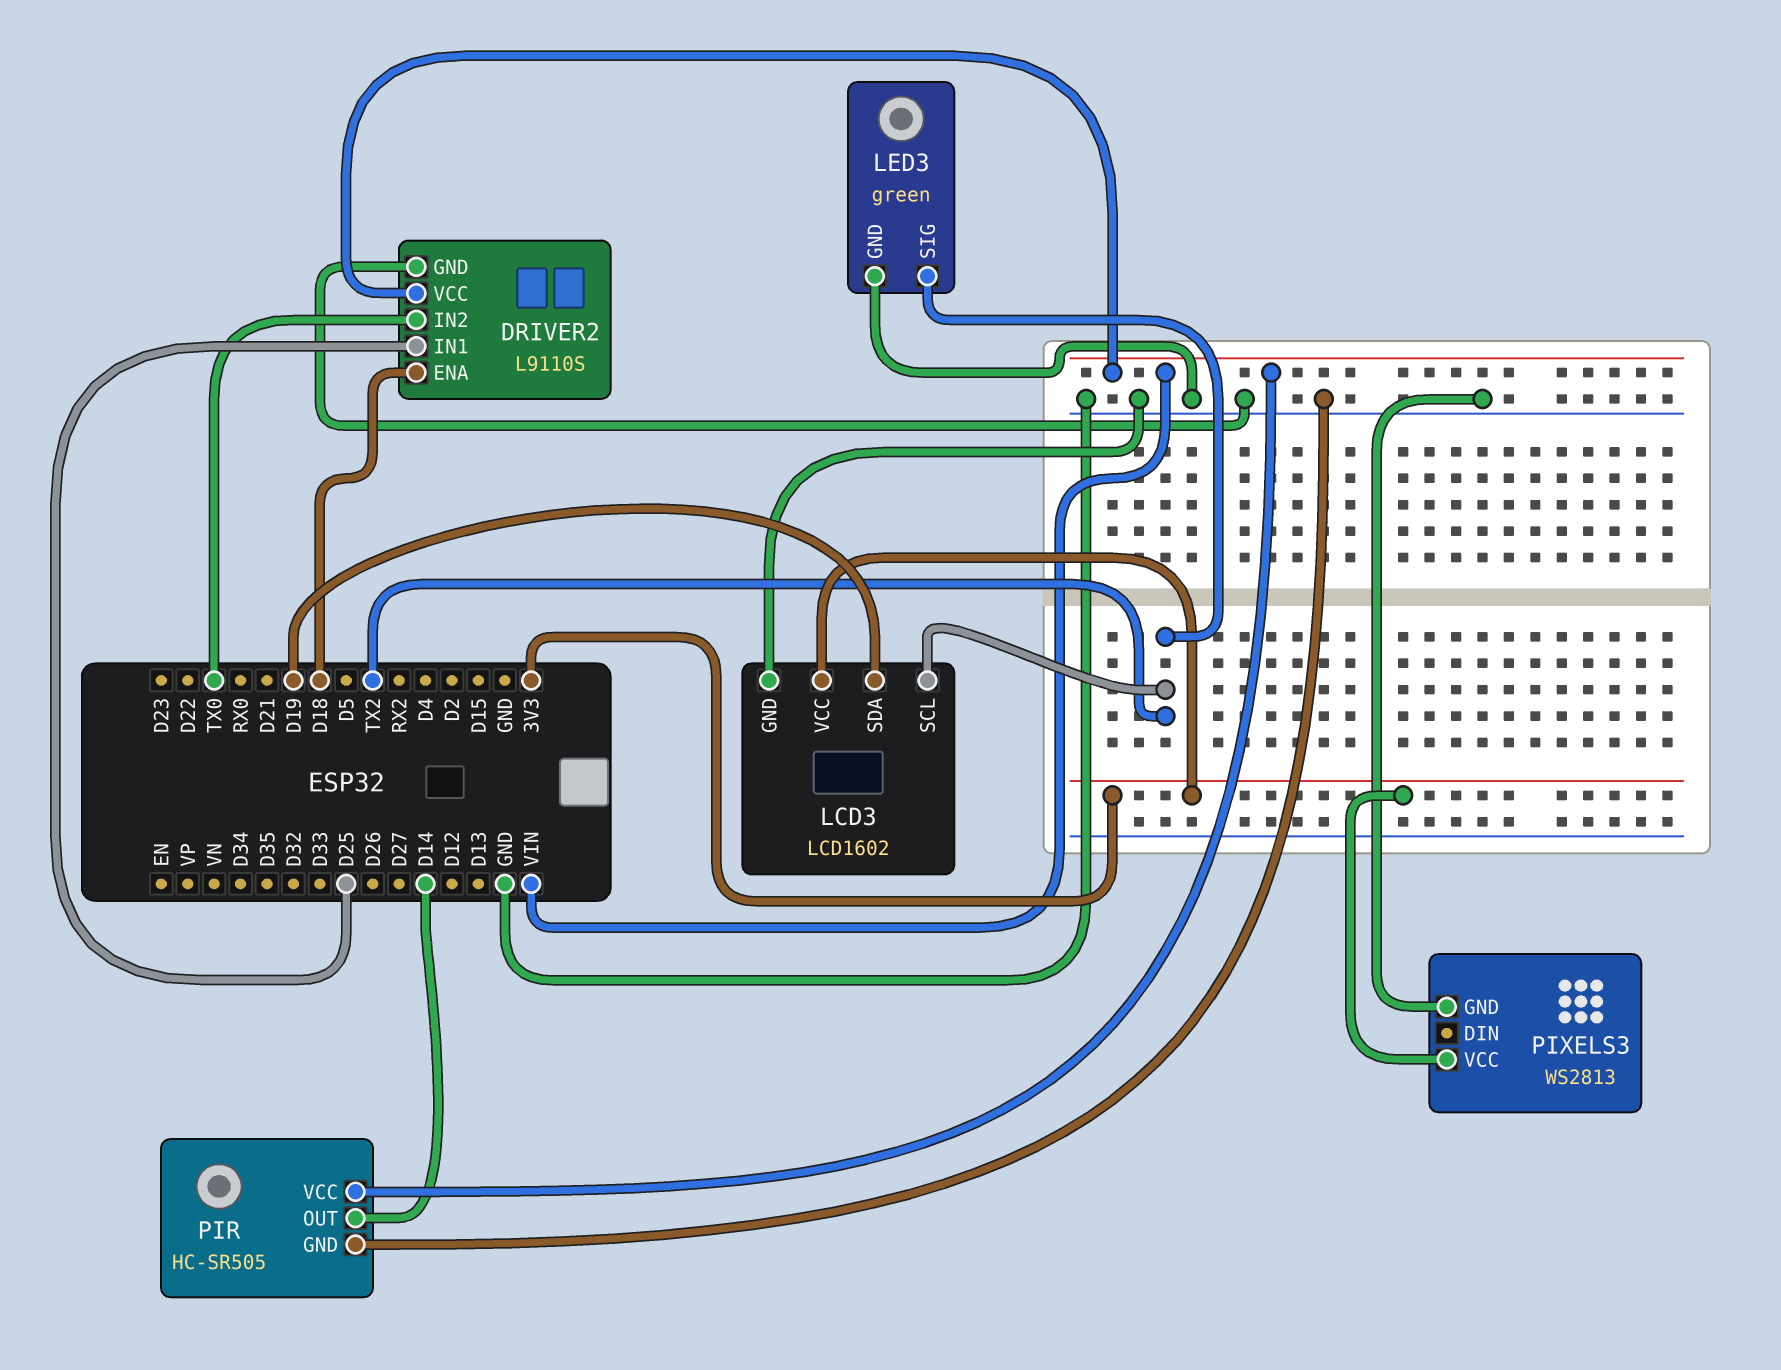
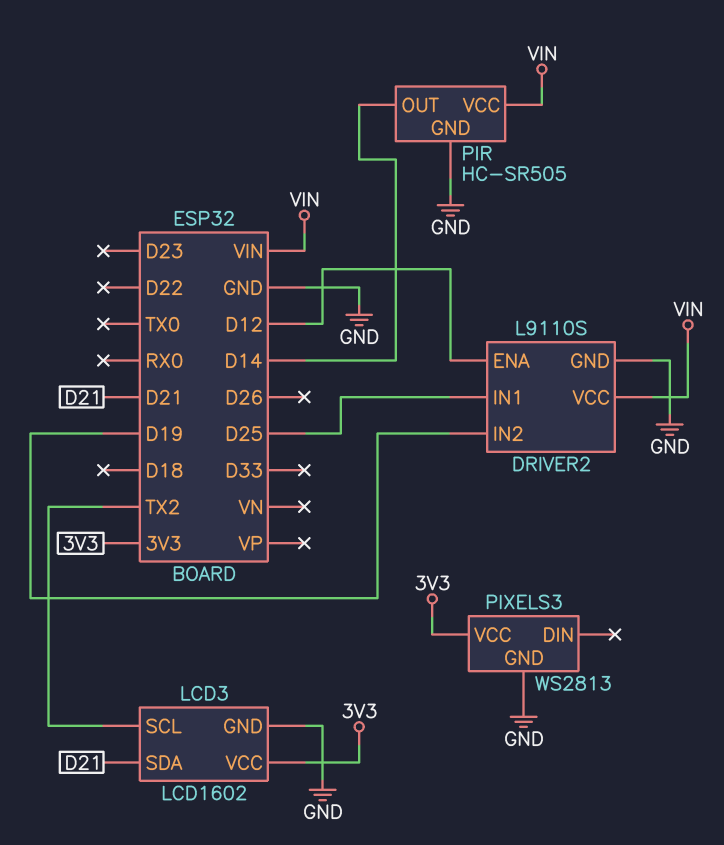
DRIVER2 pin ENA: D18 -> D12
DRIVER2 pin IN2: TX0 -> D19
LCD3 pin SDA: D19 -> D21
LED3: green -> none
LED3 pin GND: GND -> none
LED3 pin SIG: TX2 -> none

